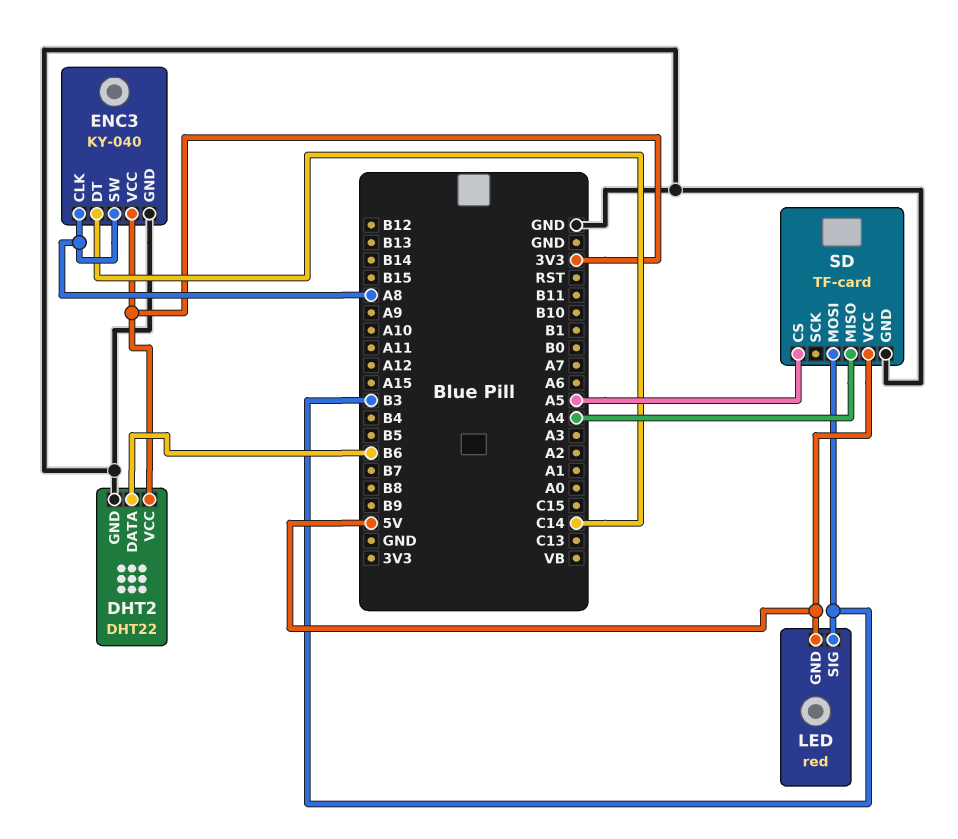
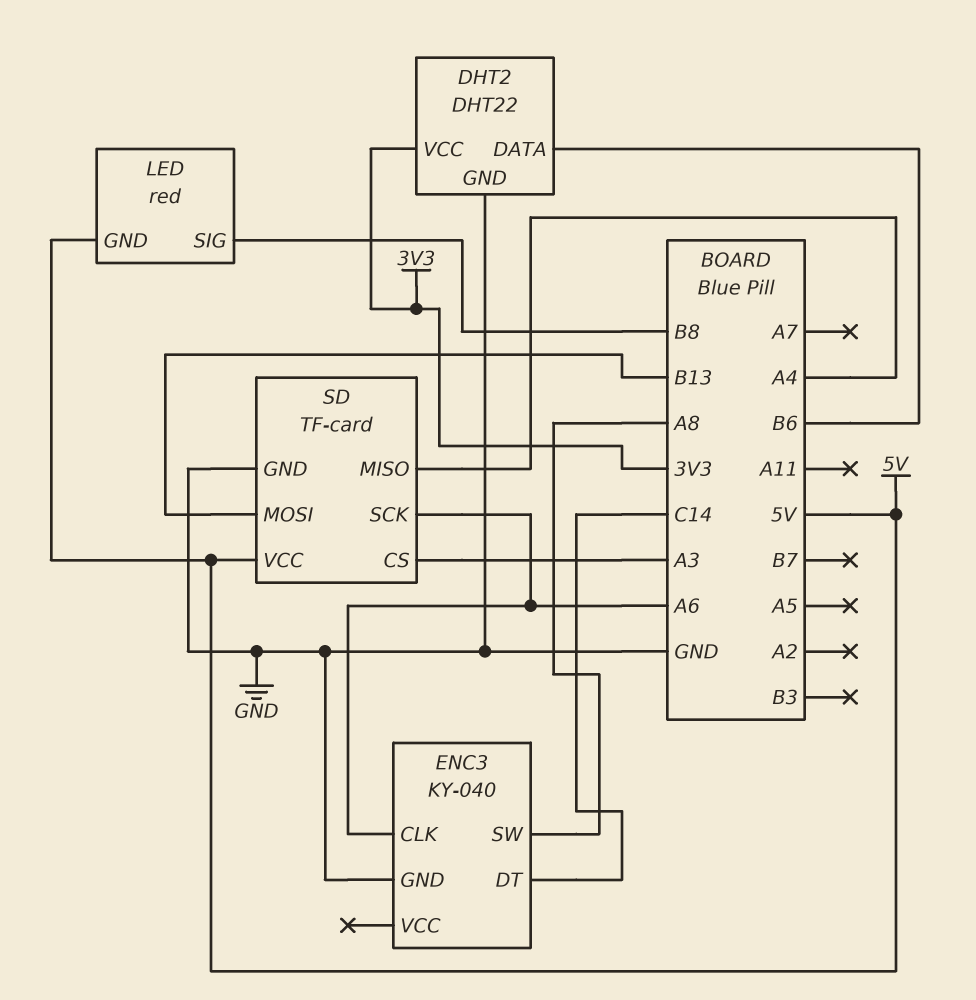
ENC3 pin CLK: A8 -> A6
ENC3 pin VCC: 3V3 -> none
LED pin SIG: B3 -> B8
SD pin CS: A5 -> A3
SD pin MOSI: B3 -> B13
SD pin SCK: none -> A6

